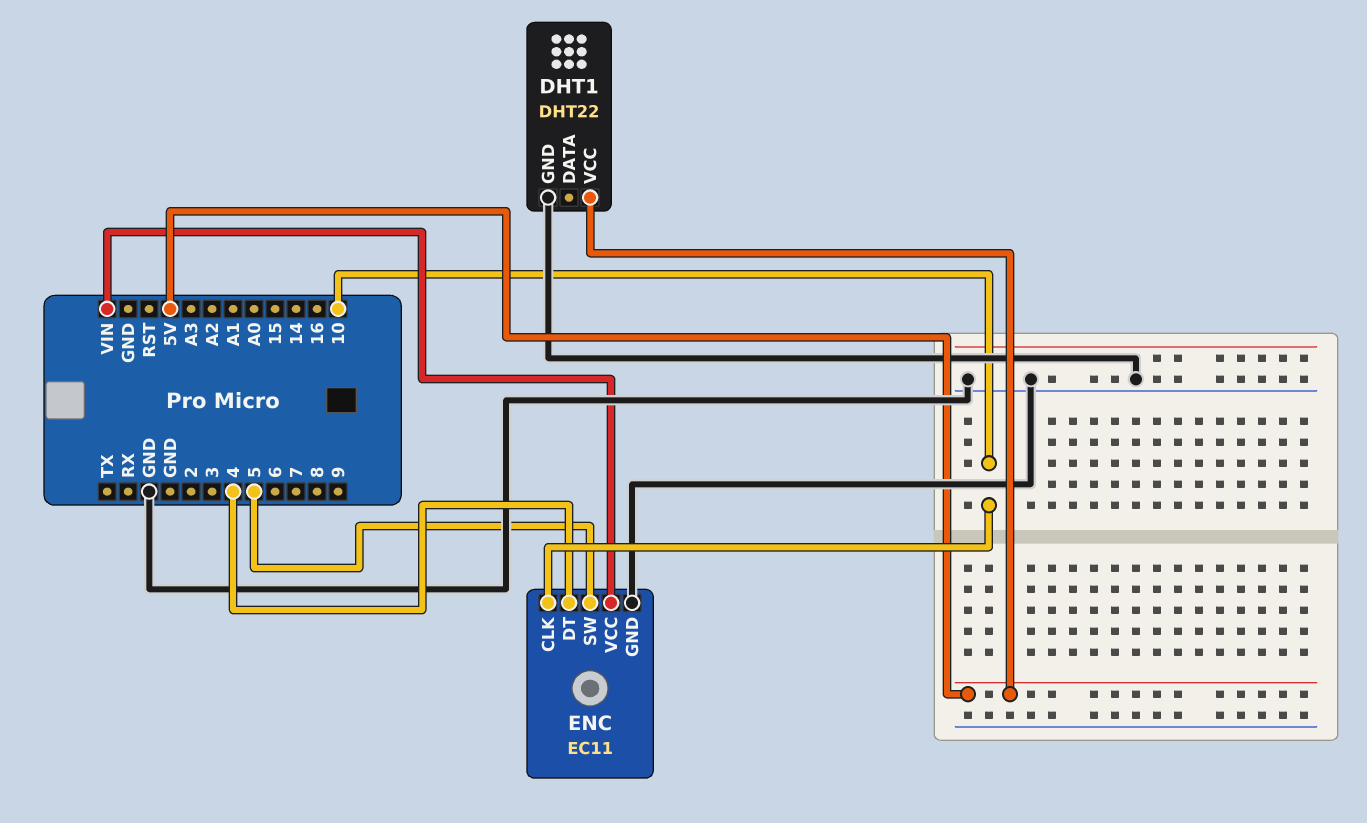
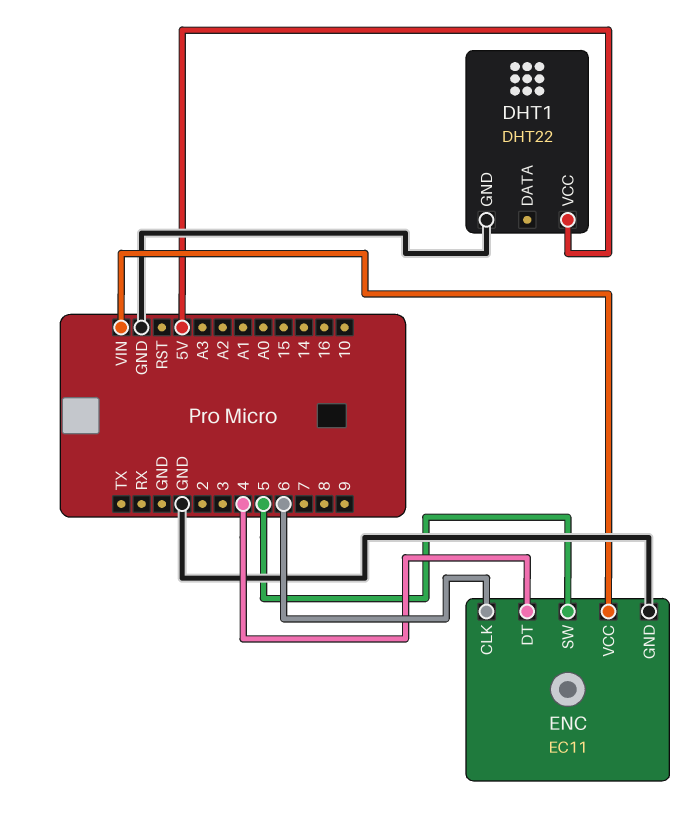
ENC pin CLK: 10 -> 6

